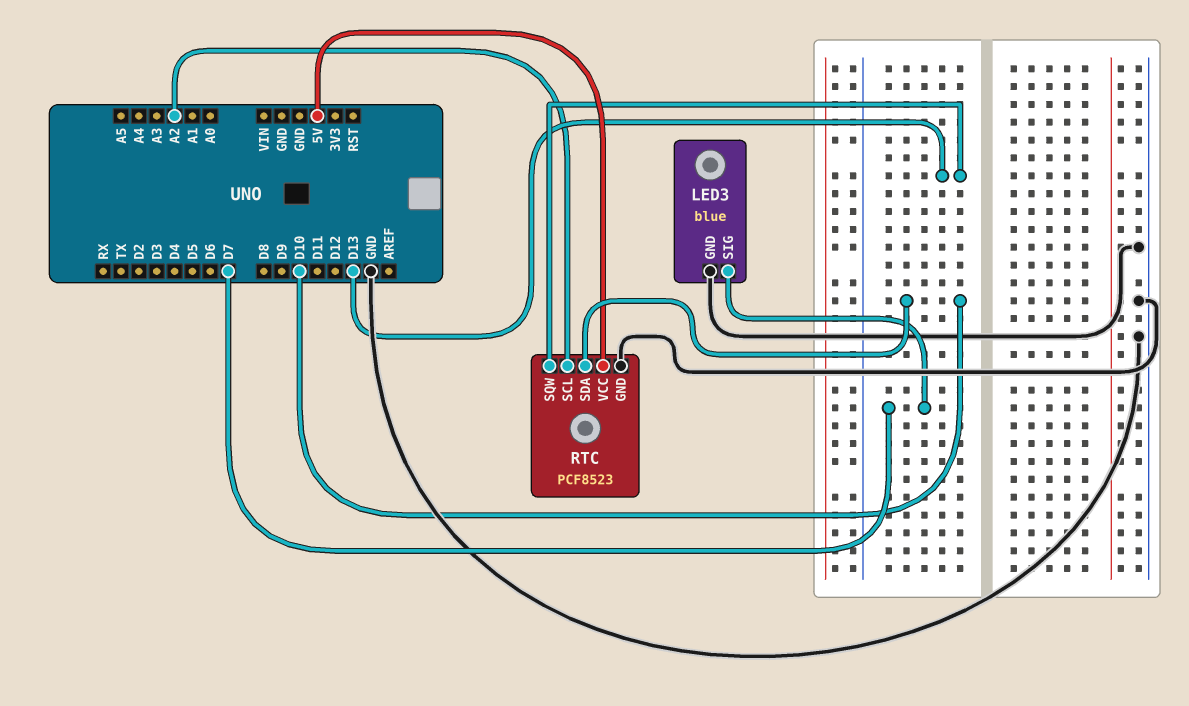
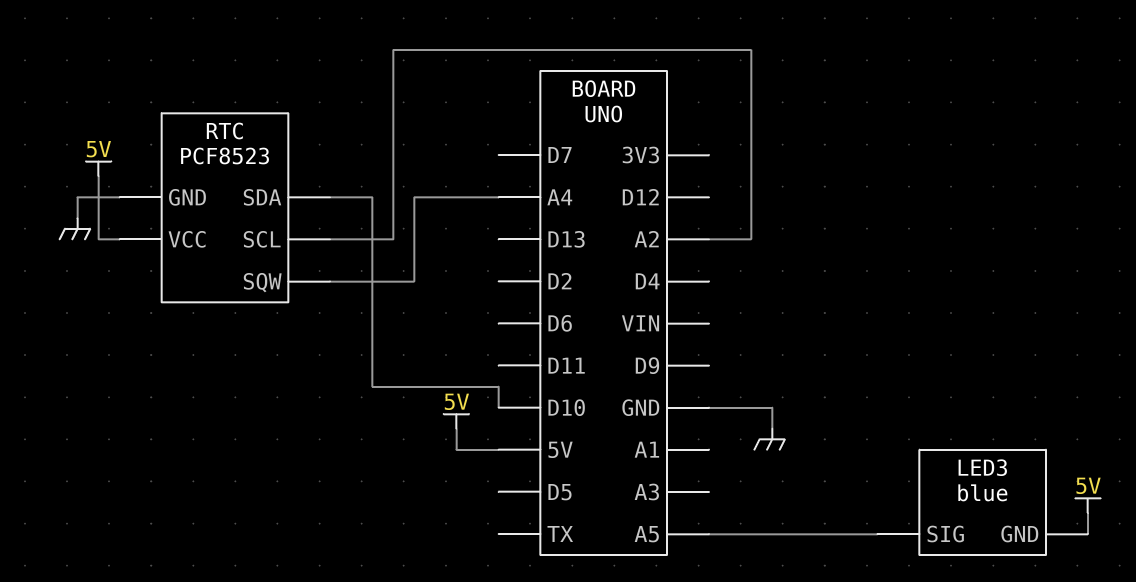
LED3 pin GND: GND -> 5V
LED3 pin SIG: D7 -> A5
RTC pin SQW: D13 -> A4

